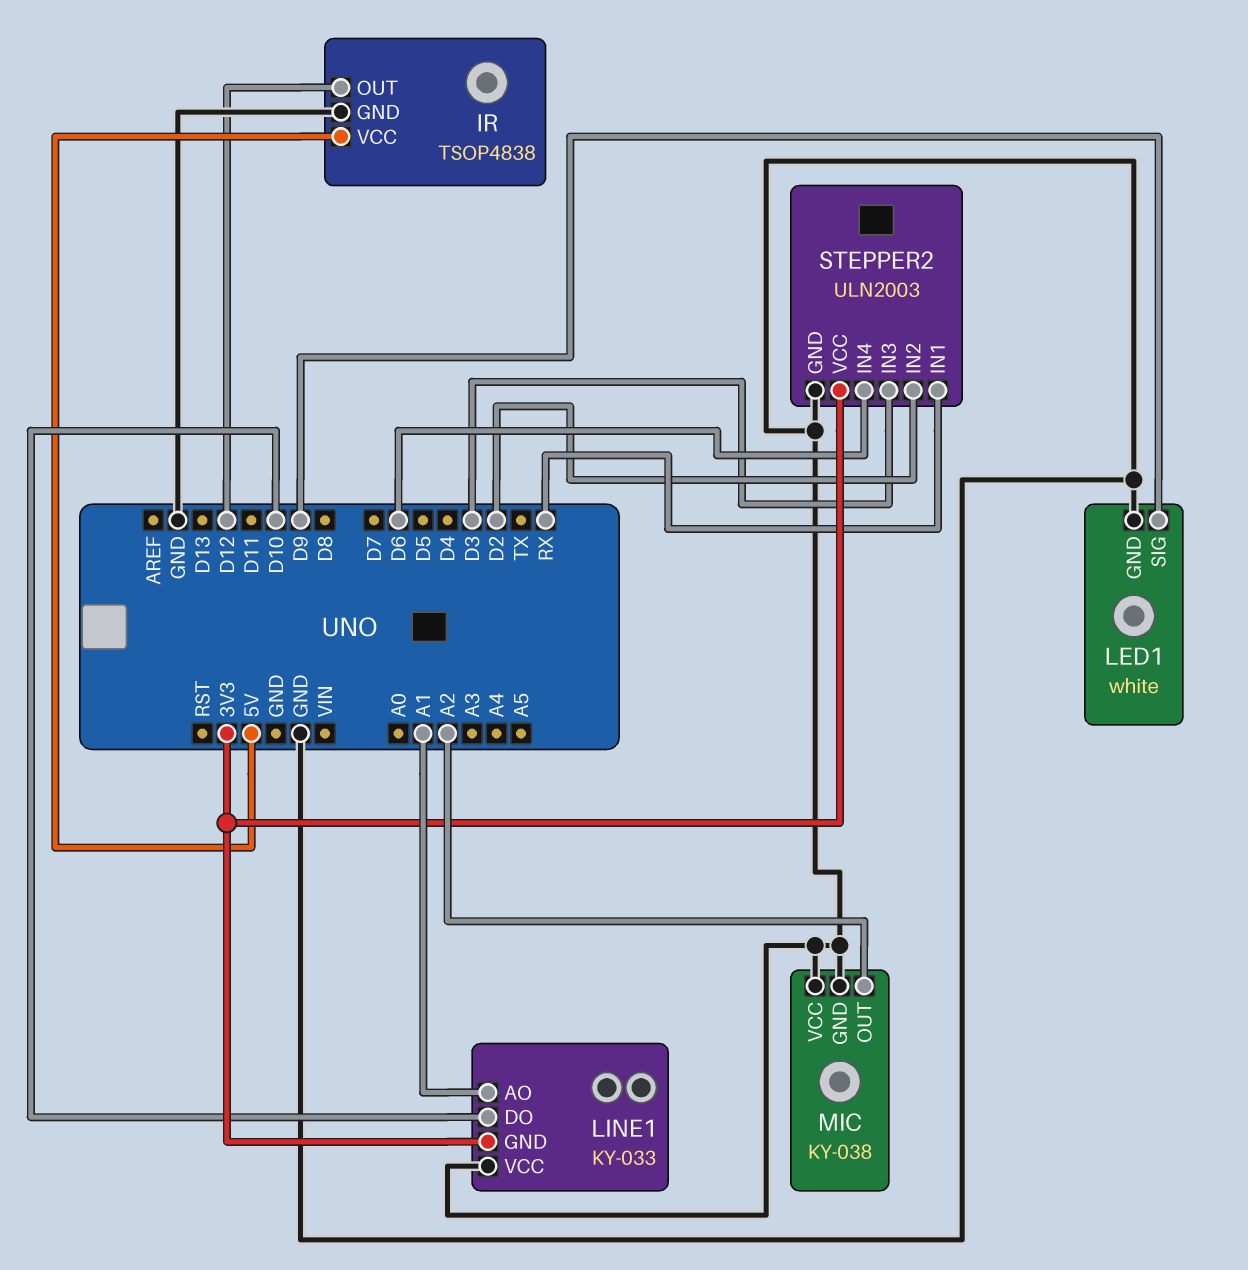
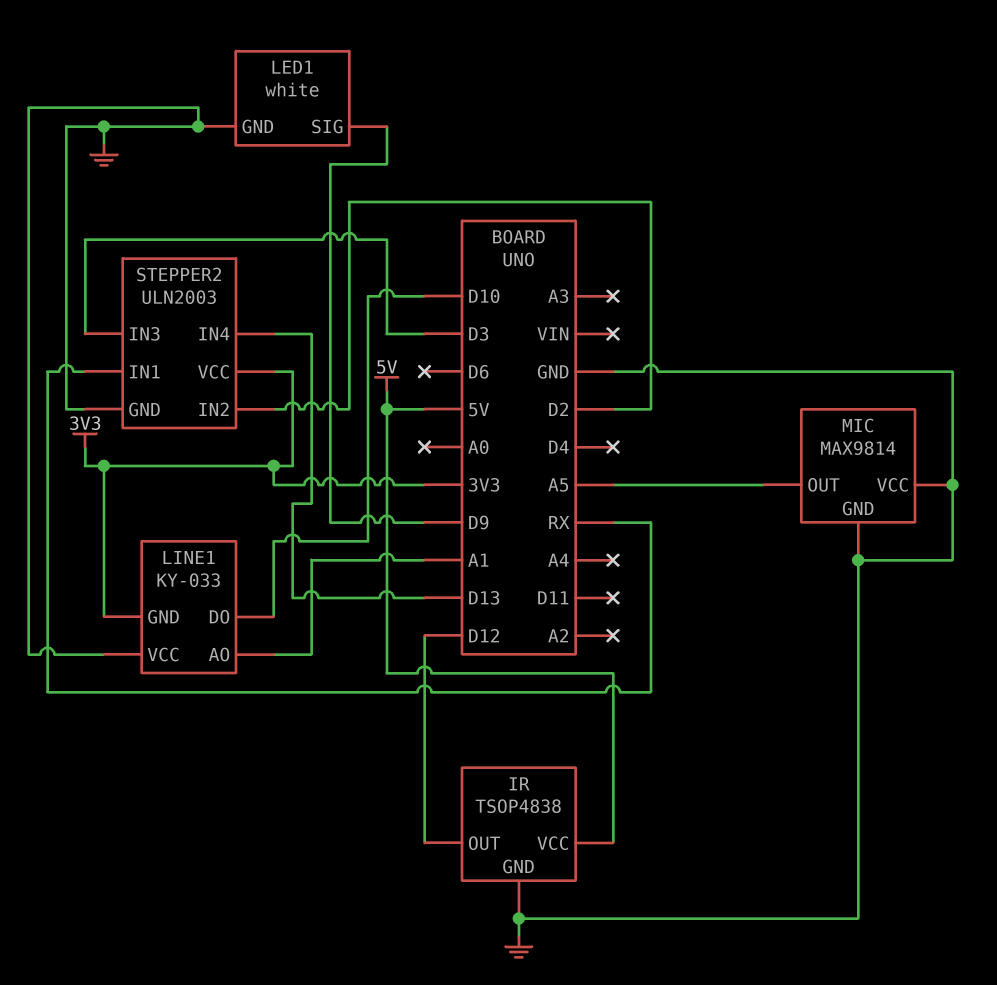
MIC: KY-038 -> MAX9814
MIC pin OUT: A2 -> A5
STEPPER2 pin IN4: D6 -> D13

